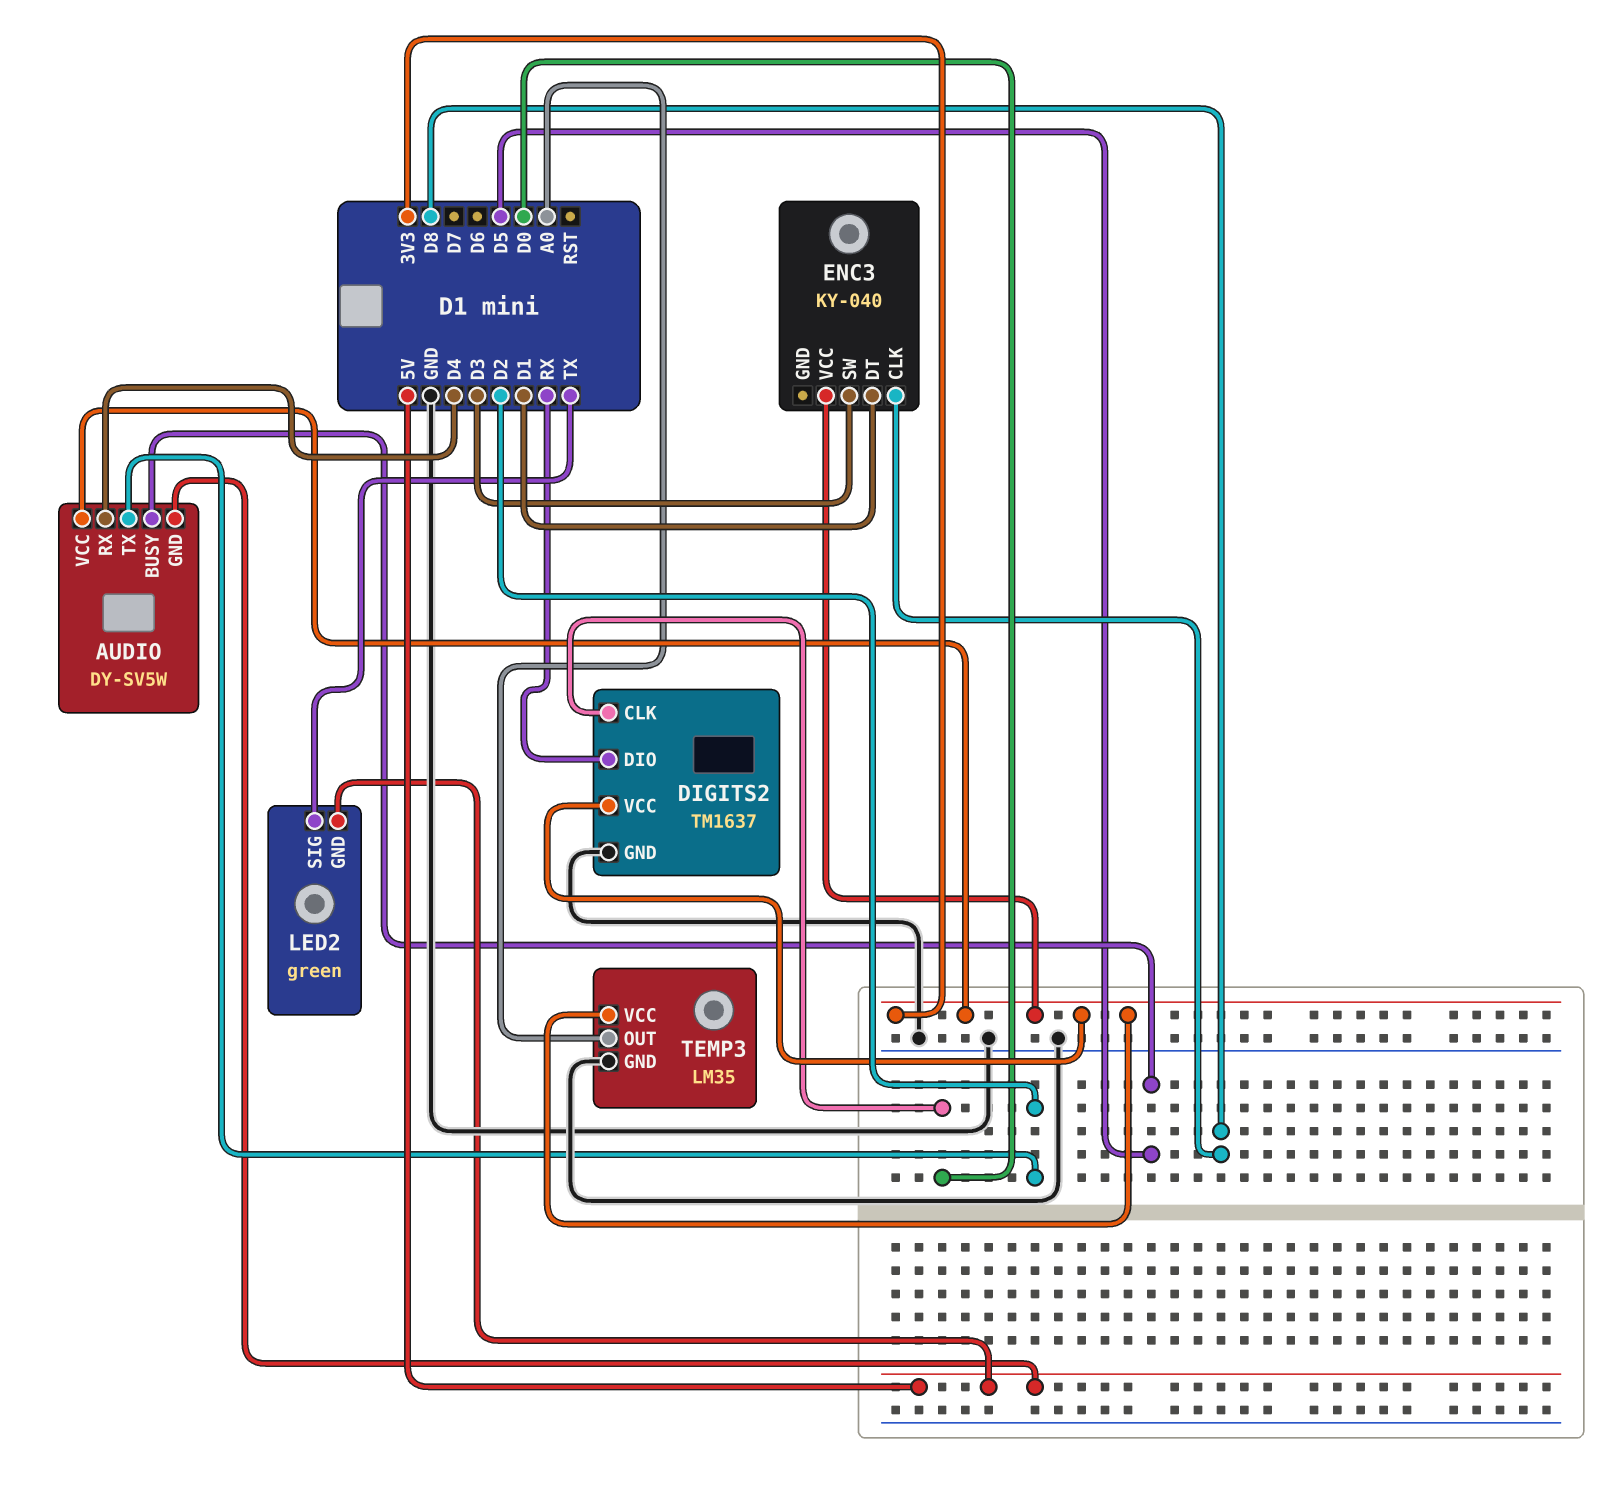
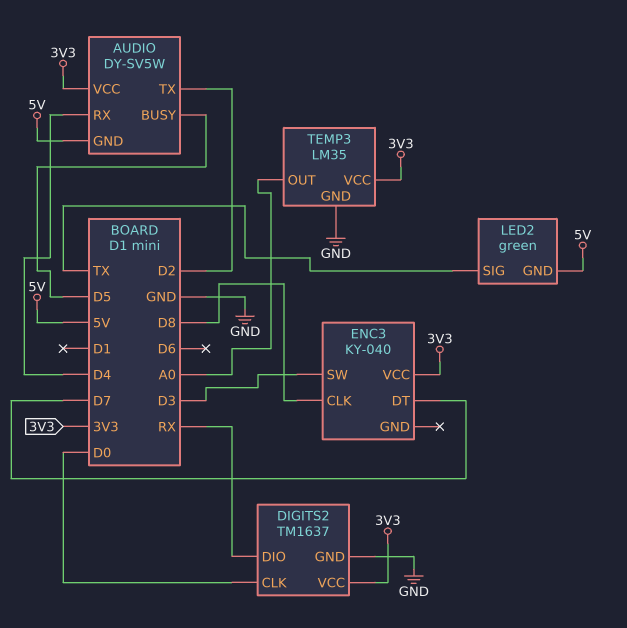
ENC3 pin DT: D1 -> D7

